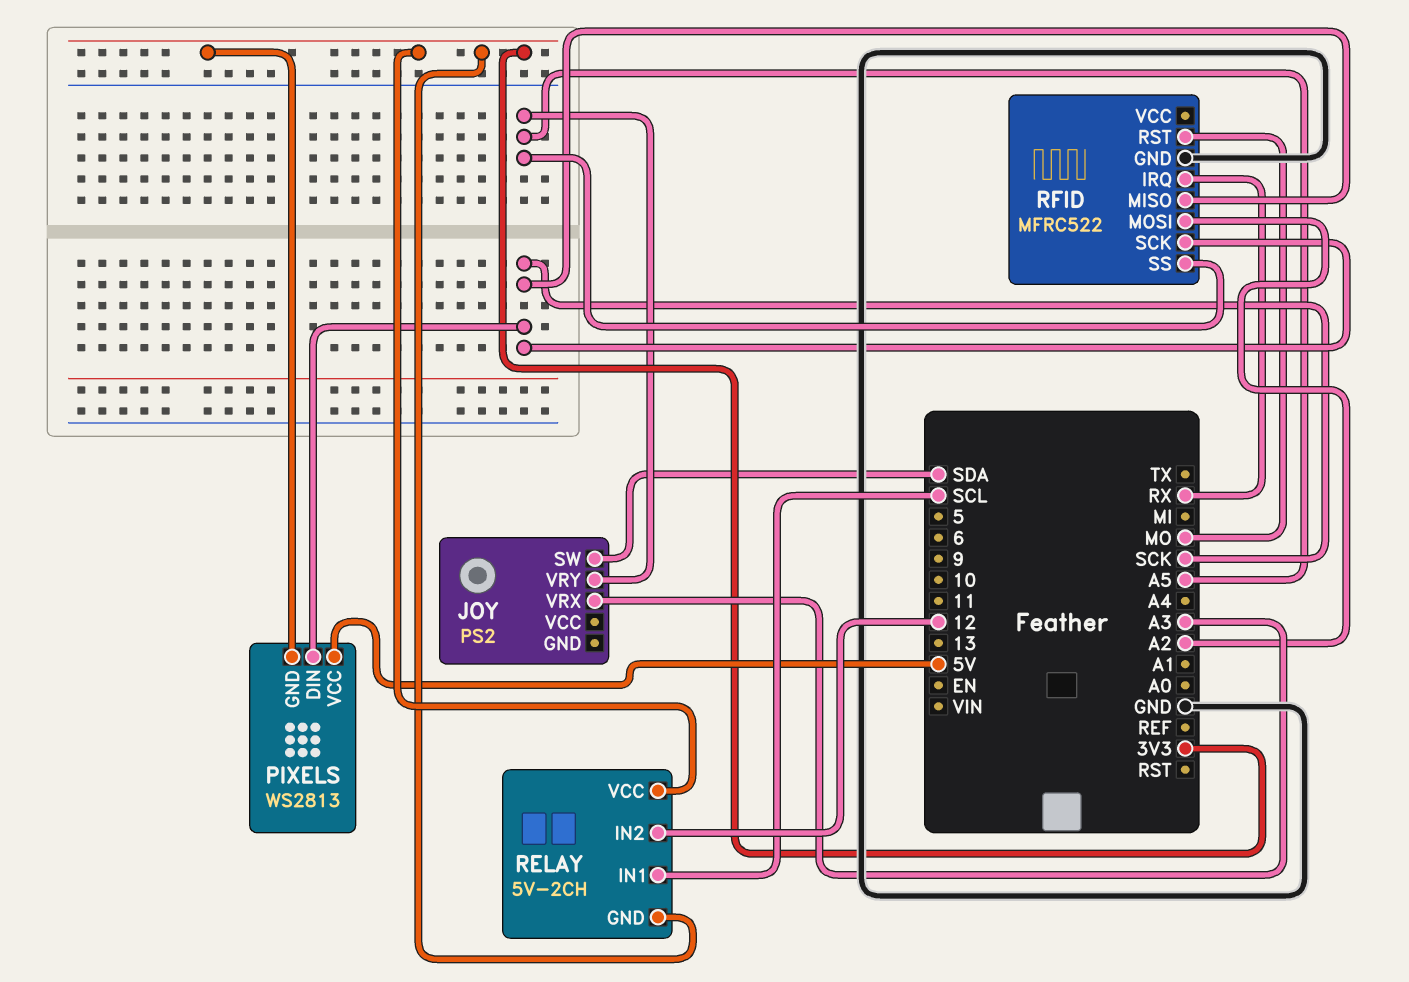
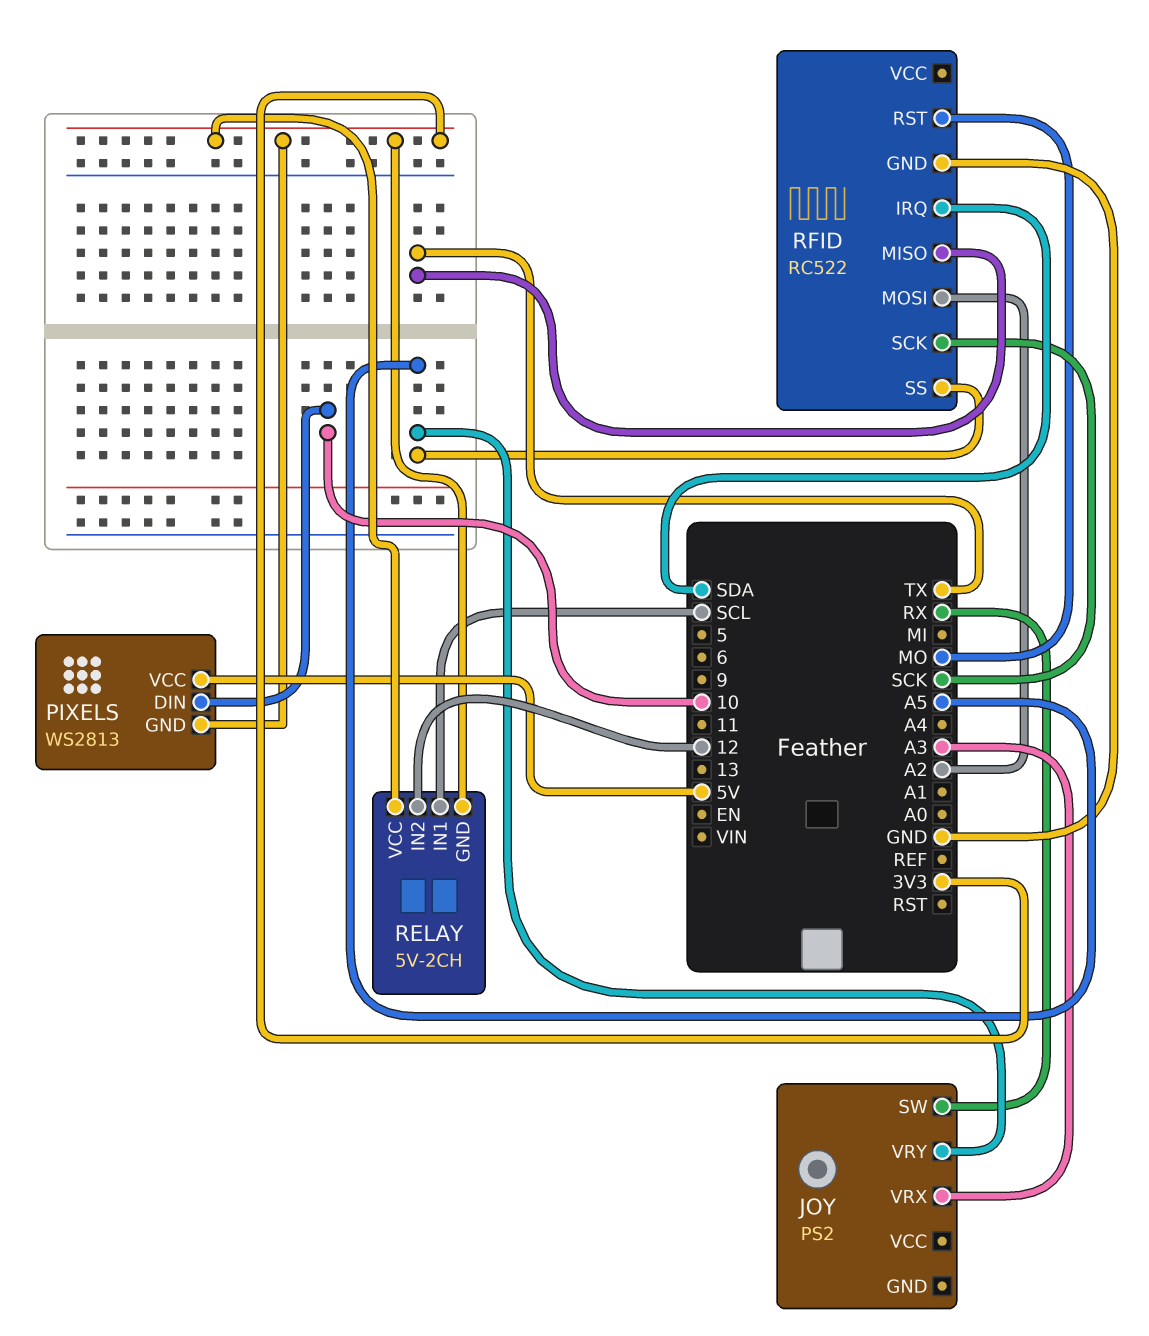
JOY pin SW: SDA -> RX
PIXELS pin DIN: SCK -> 10
RFID: MFRC522 -> RC522
RFID pin IRQ: RX -> SDA
RFID pin MISO: SCK -> TX

